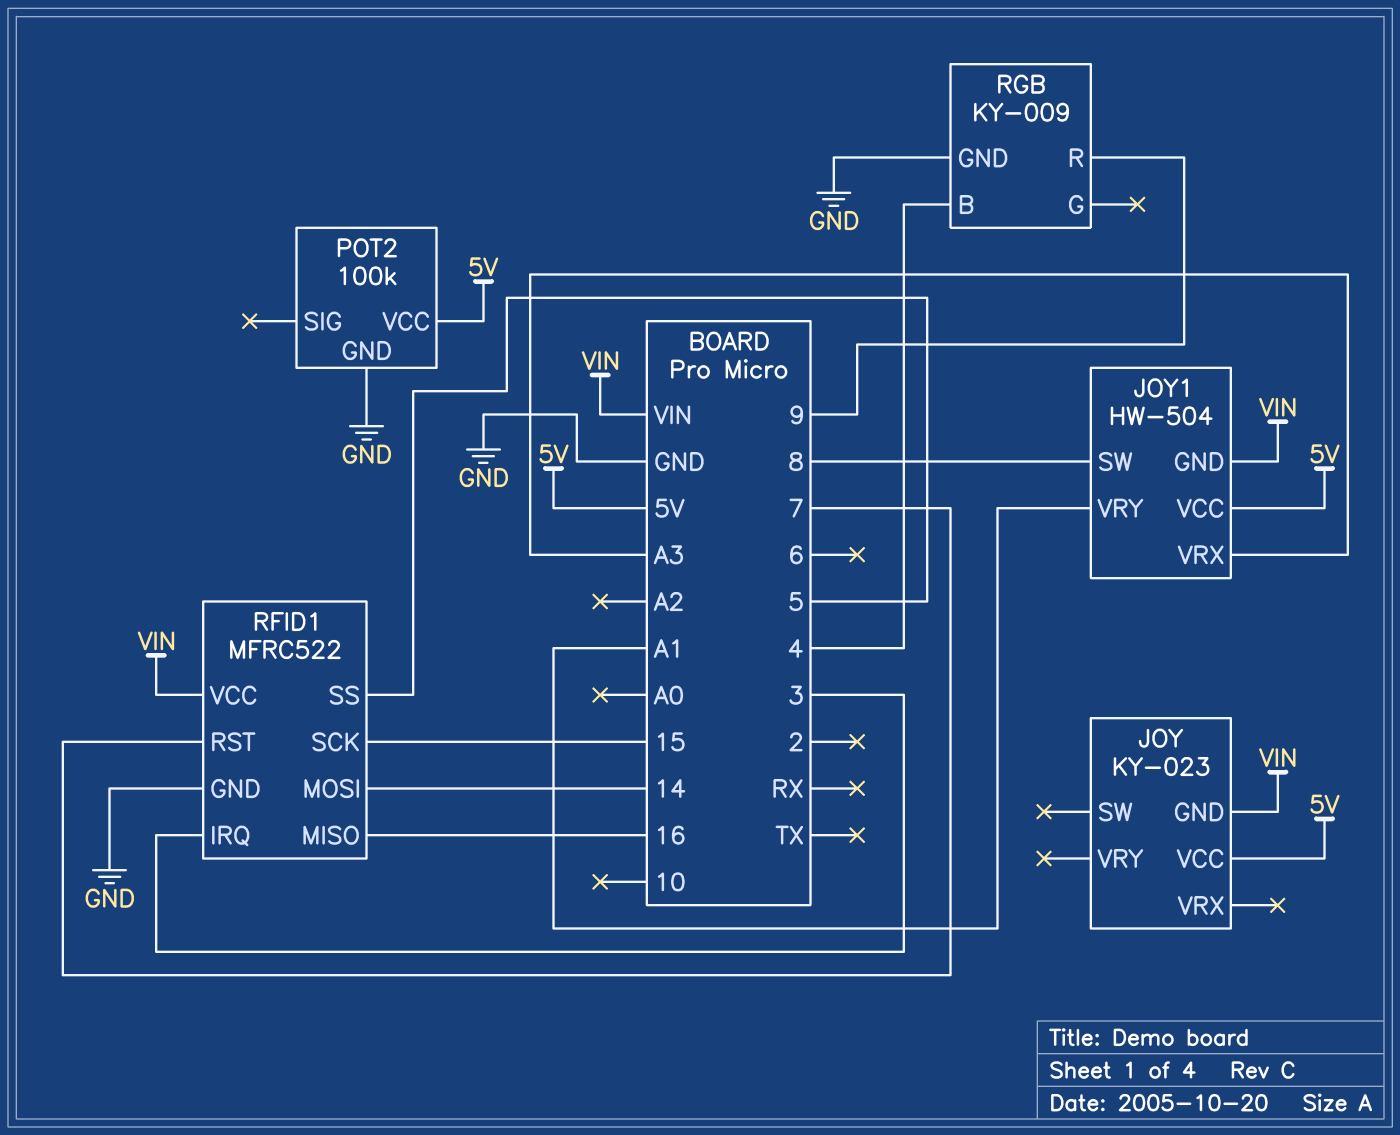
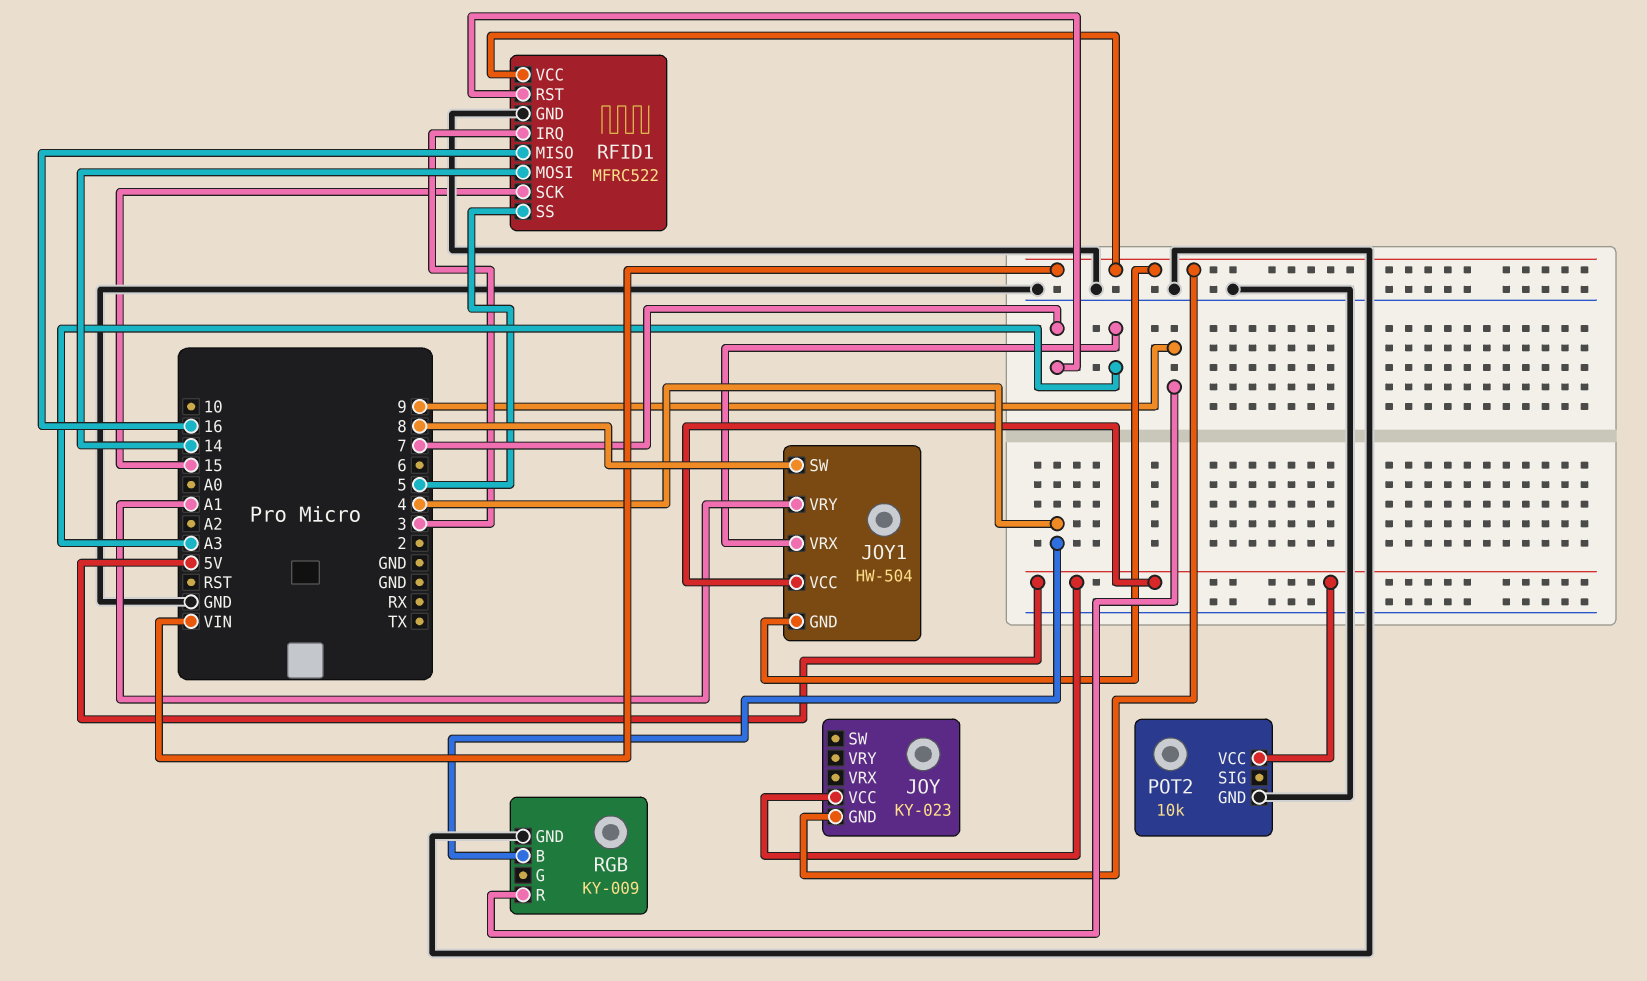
POT2: 100k -> 10k

